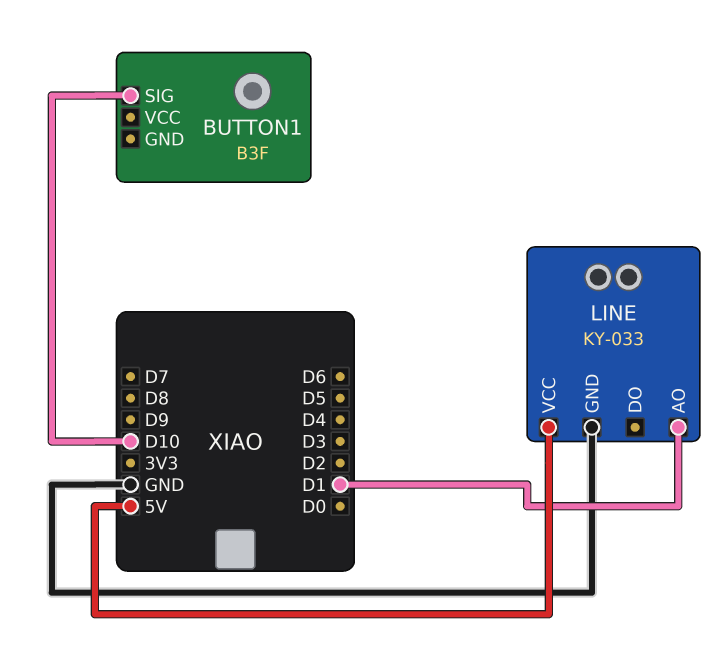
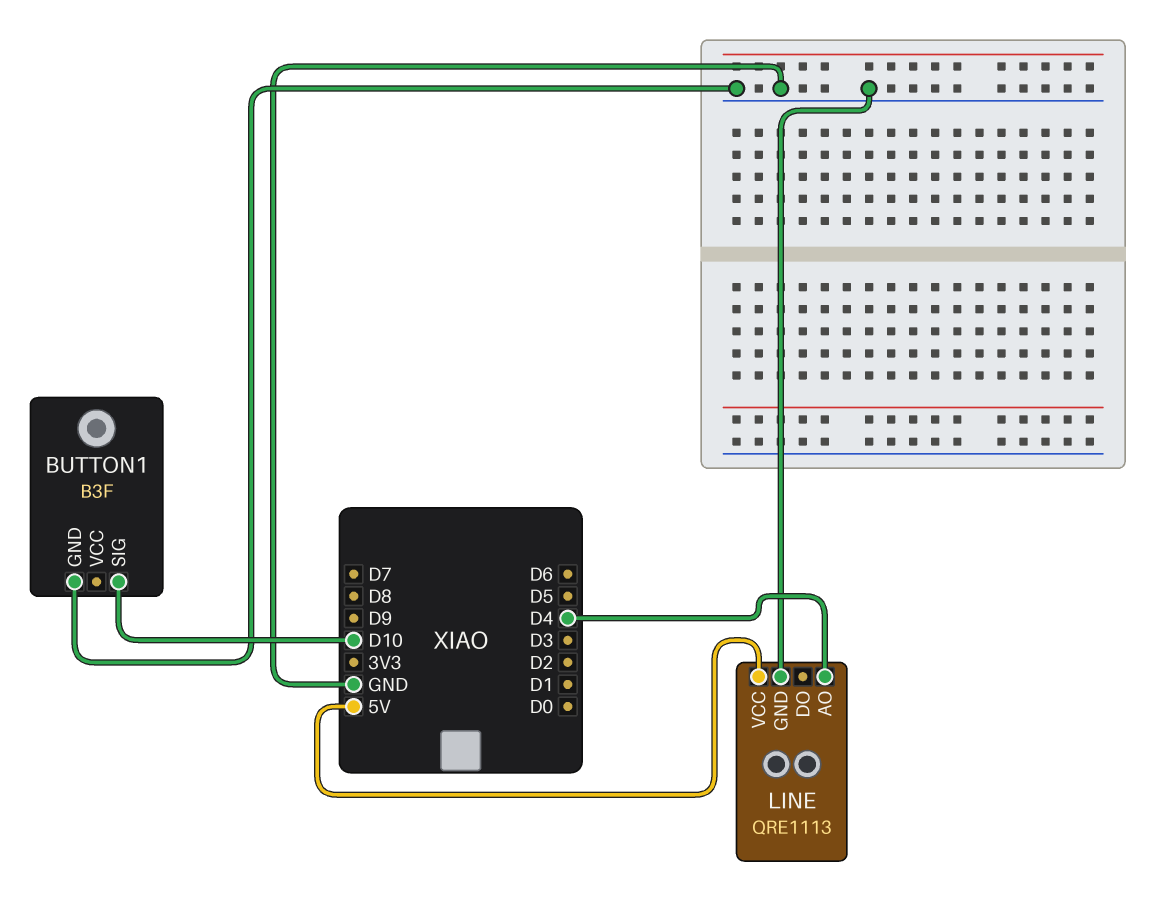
BUTTON1 pin GND: none -> GND
LINE: KY-033 -> QRE1113
LINE pin AO: D1 -> D4

